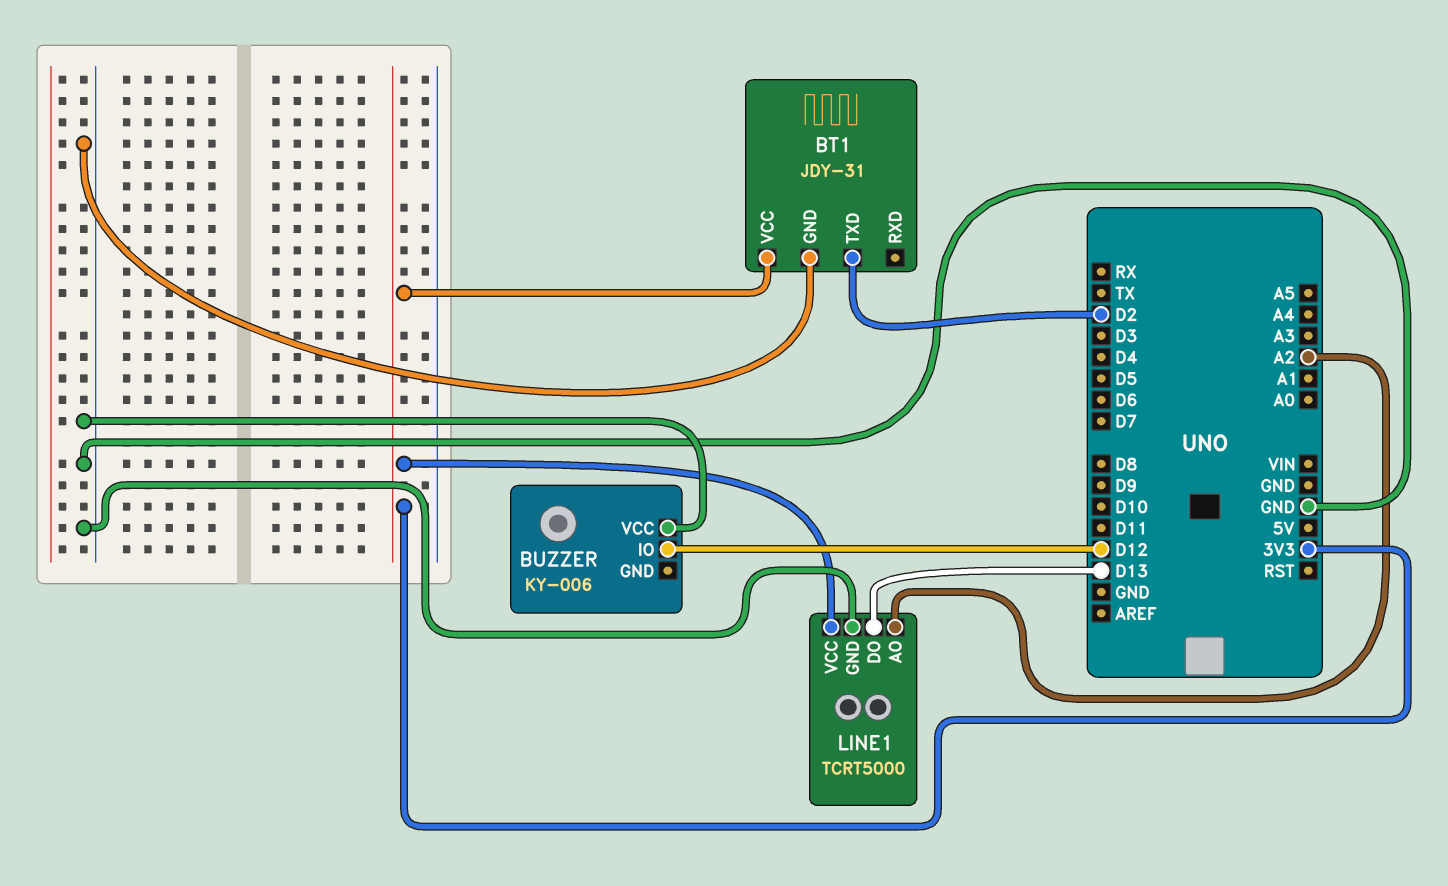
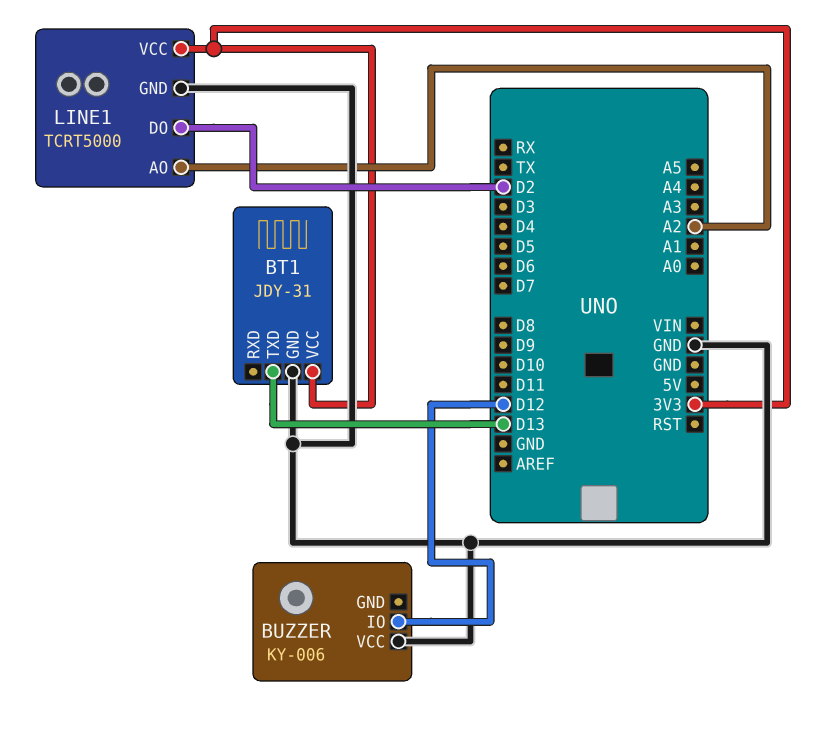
BT1 pin TXD: D2 -> D13
LINE1 pin DO: D13 -> D2

